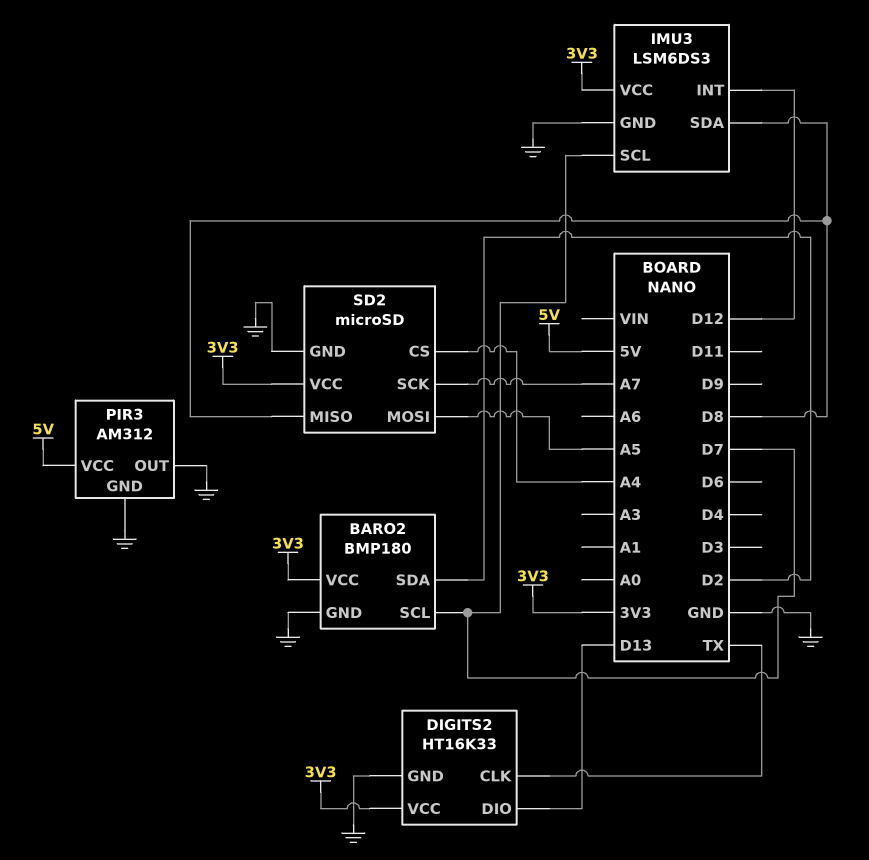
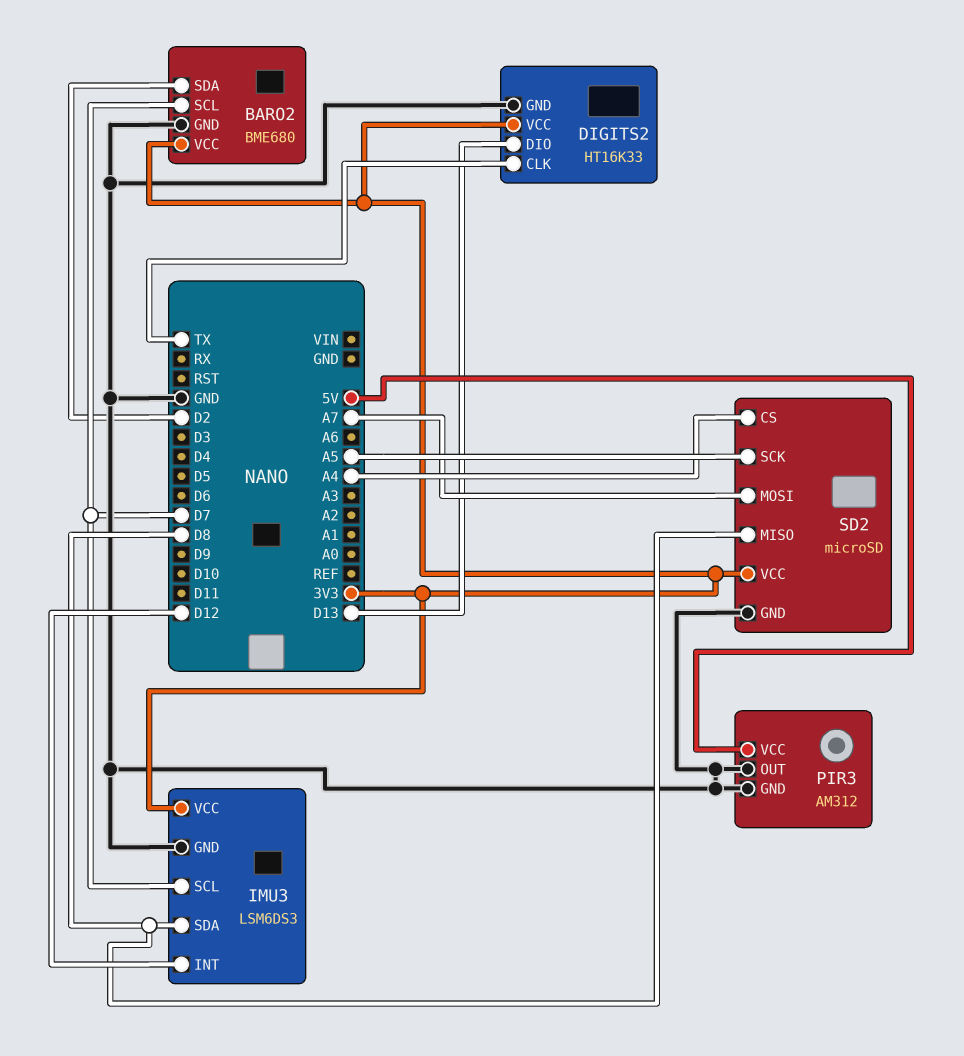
BARO2: BMP180 -> BME680
SD2 pin MOSI: A5 -> A7
SD2 pin SCK: A7 -> A5

